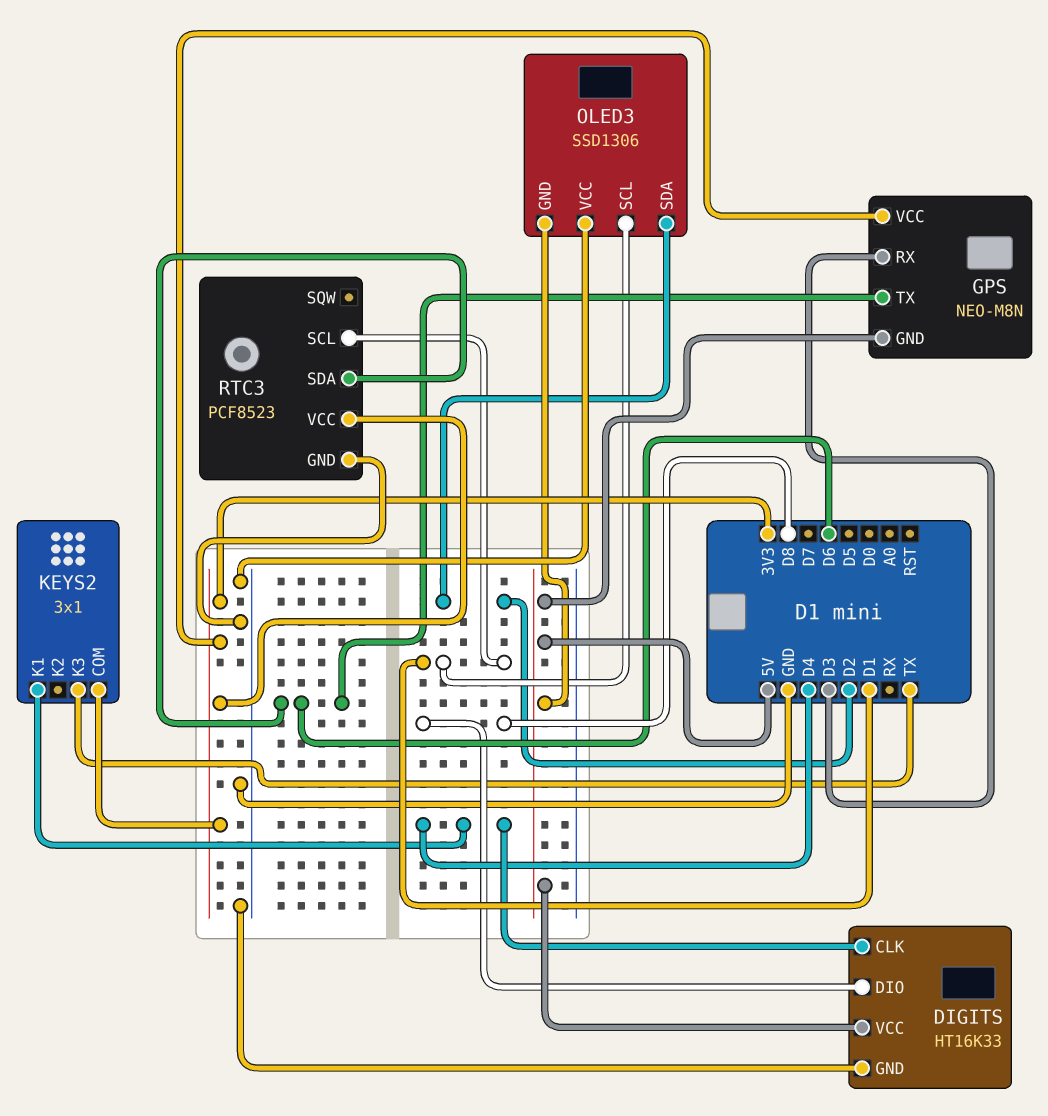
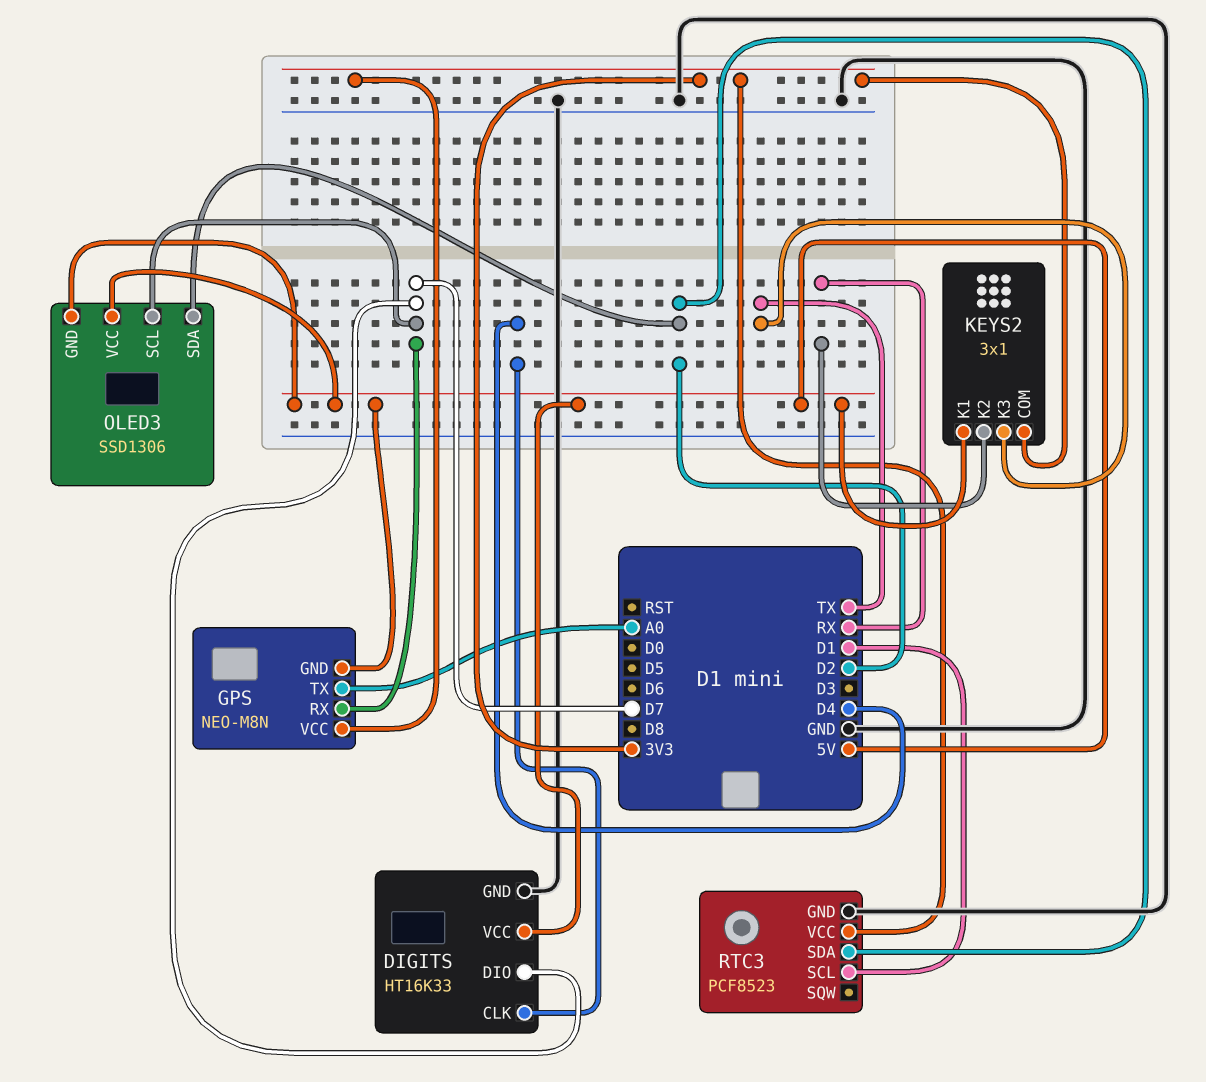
DIGITS pin DIO: D8 -> D7
GPS pin RX: D3 -> D7
GPS pin TX: D6 -> A0
KEYS2 pin K1: D4 -> 5V
KEYS2 pin K2: none -> RX
OLED3 pin SCL: D1 -> D7
OLED3 pin VCC: GND -> 5V
RTC3 pin SDA: D6 -> D2

